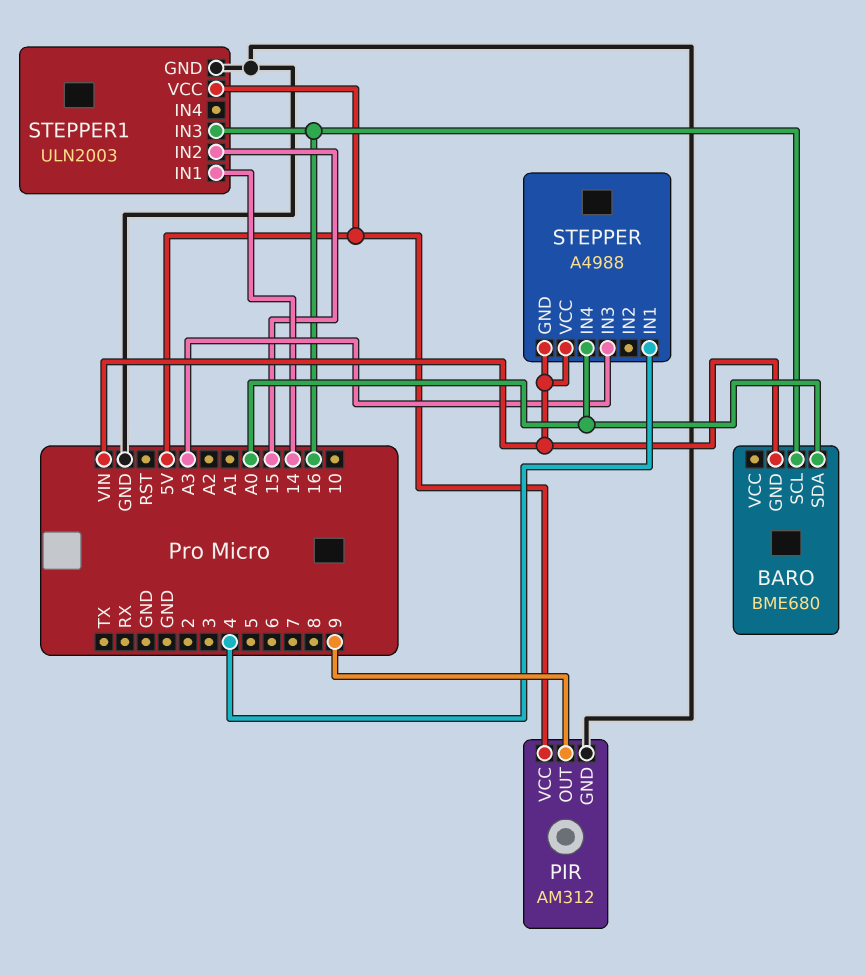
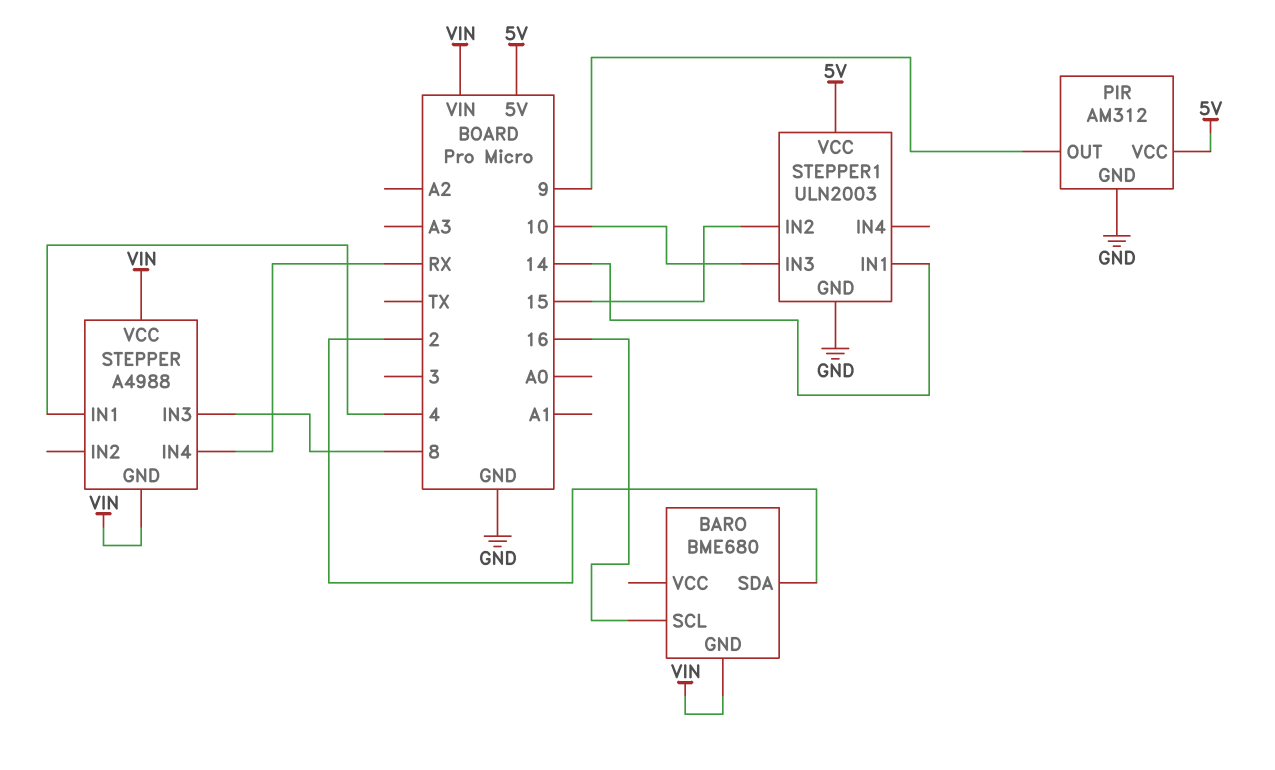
BARO pin SDA: A0 -> 2
STEPPER pin IN3: A3 -> 8
STEPPER pin IN4: A0 -> RX
STEPPER1 pin IN3: 16 -> 10

